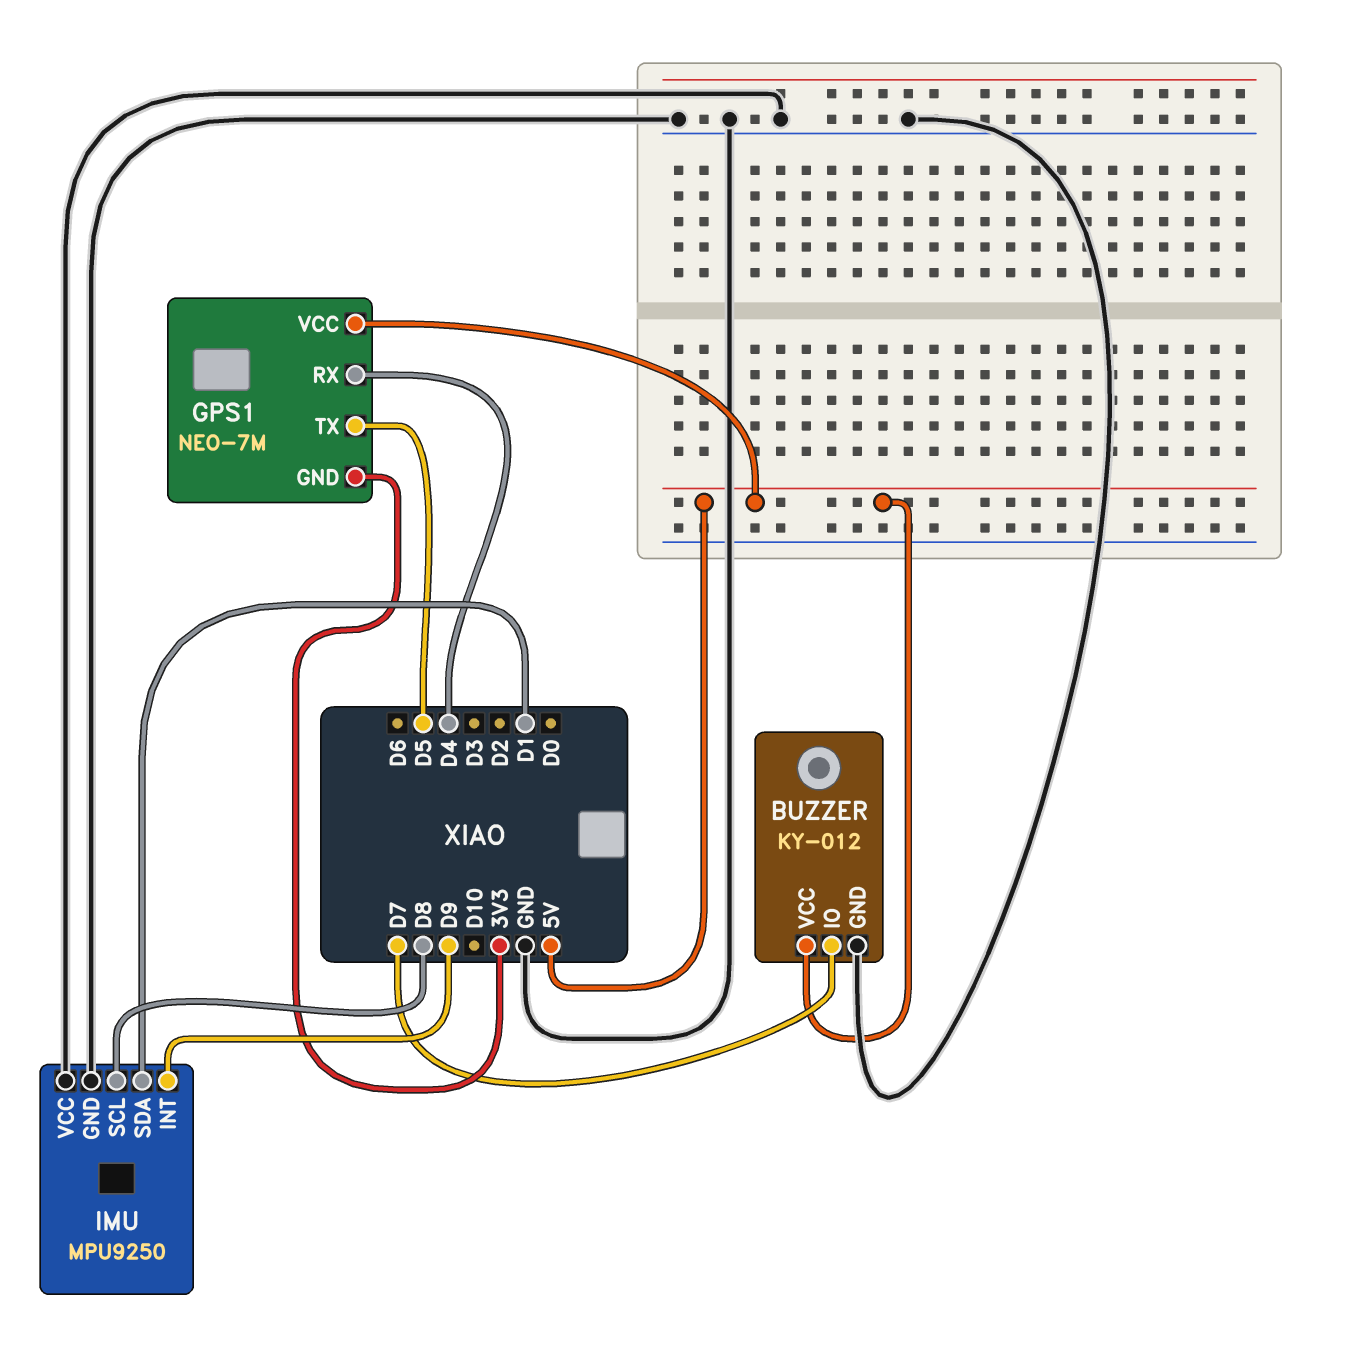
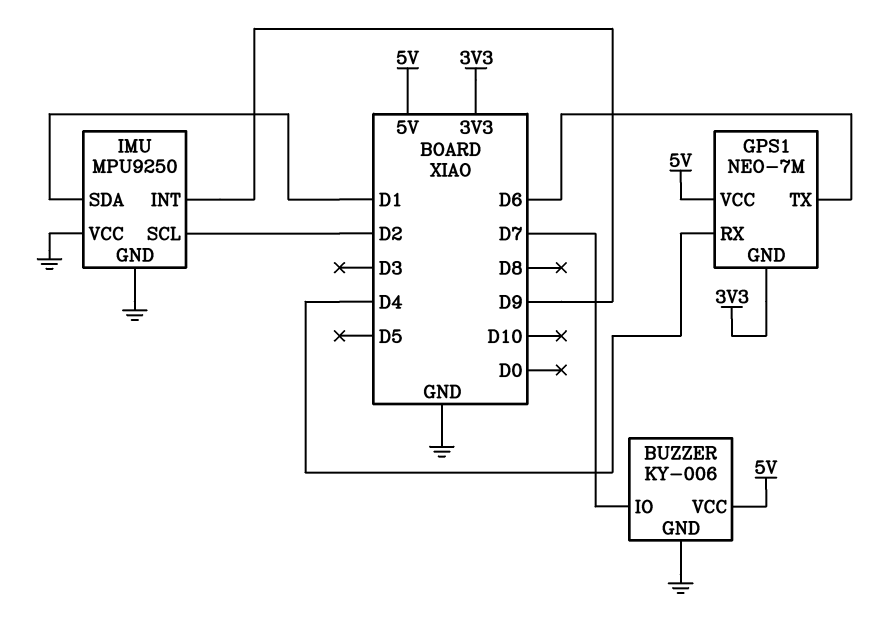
BUZZER: KY-012 -> KY-006
GPS1 pin TX: D5 -> D6
IMU pin SCL: D8 -> D2

